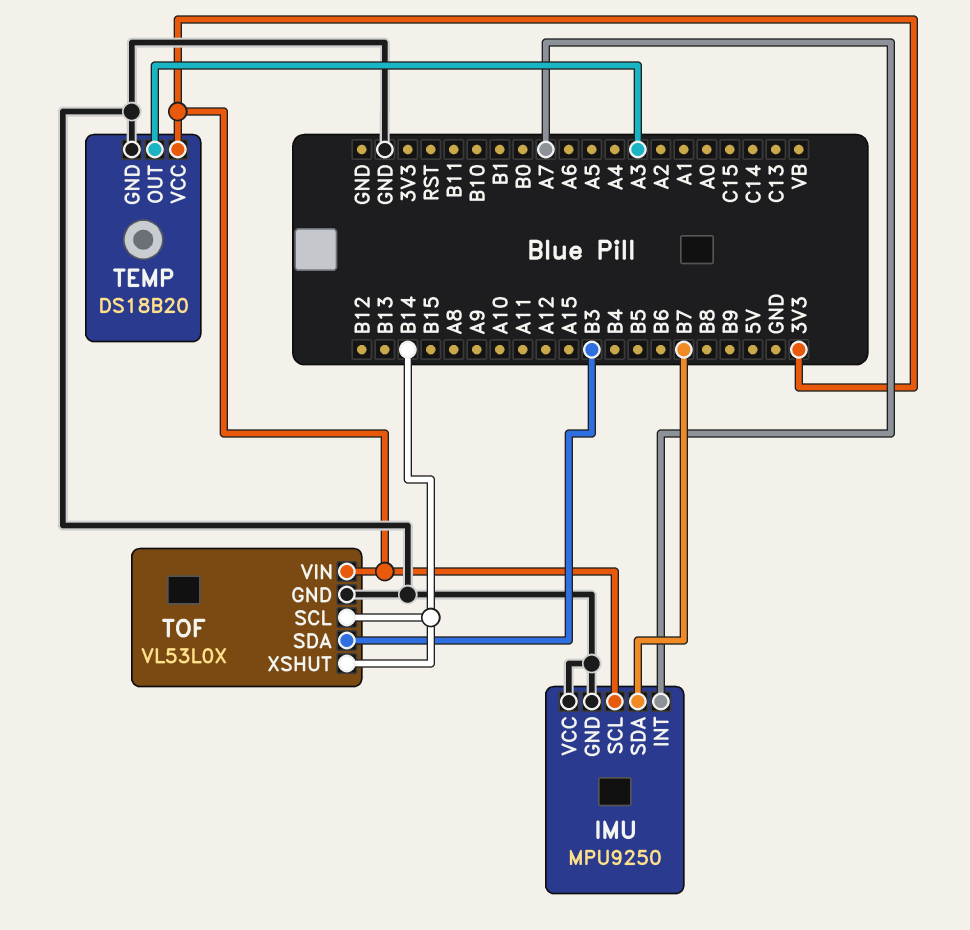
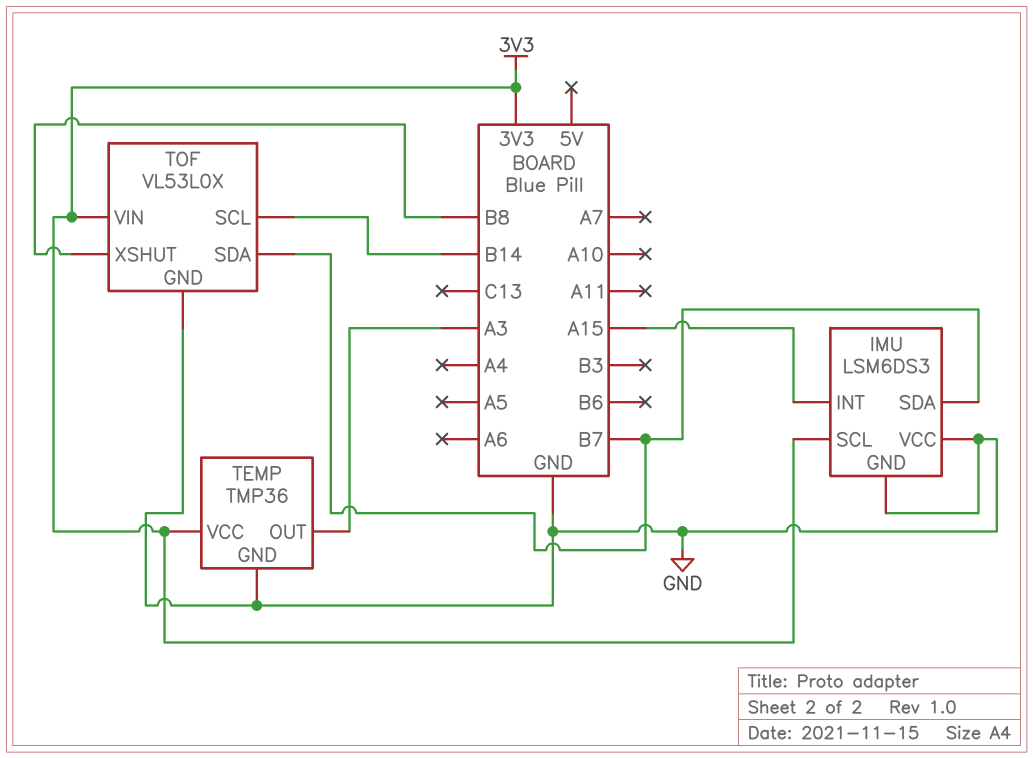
IMU: MPU9250 -> LSM6DS3
IMU pin INT: A7 -> A15
TEMP: DS18B20 -> TMP36
TOF pin SDA: B3 -> B7
TOF pin XSHUT: B14 -> B8

